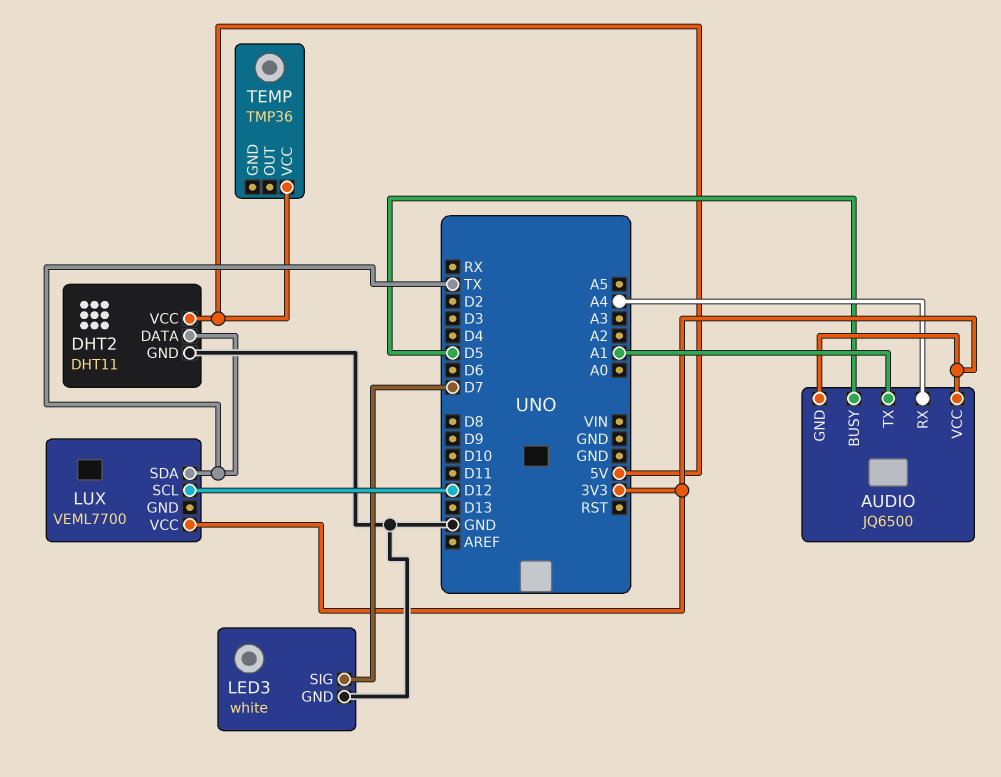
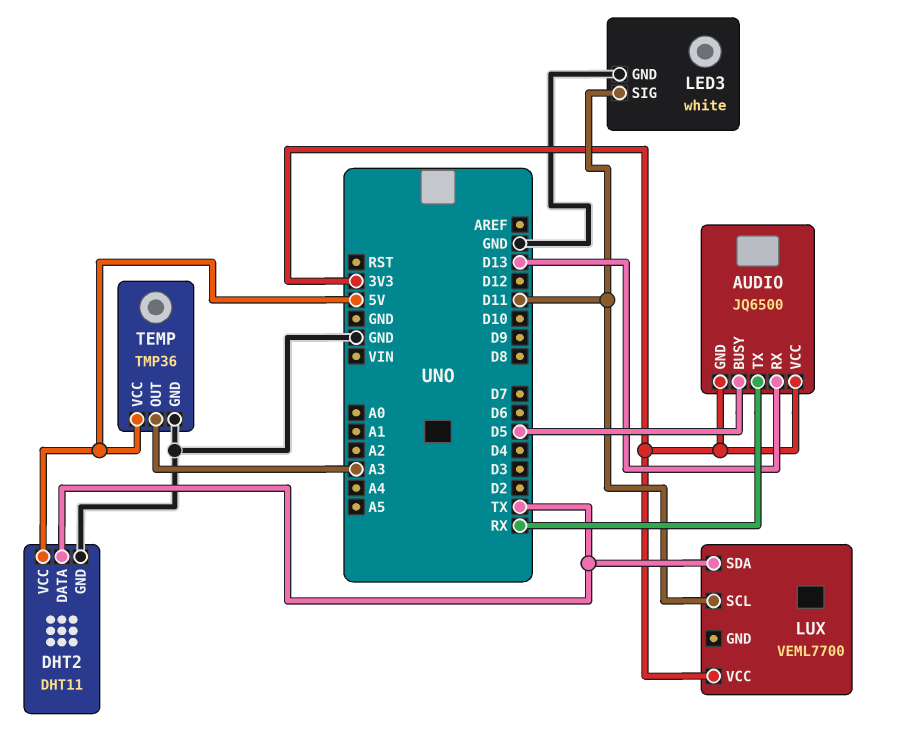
AUDIO pin RX: A4 -> D13
AUDIO pin TX: A1 -> RX
LED3 pin SIG: D7 -> D11
LUX pin SCL: D12 -> D11
TEMP pin GND: none -> GND
TEMP pin OUT: none -> A3

